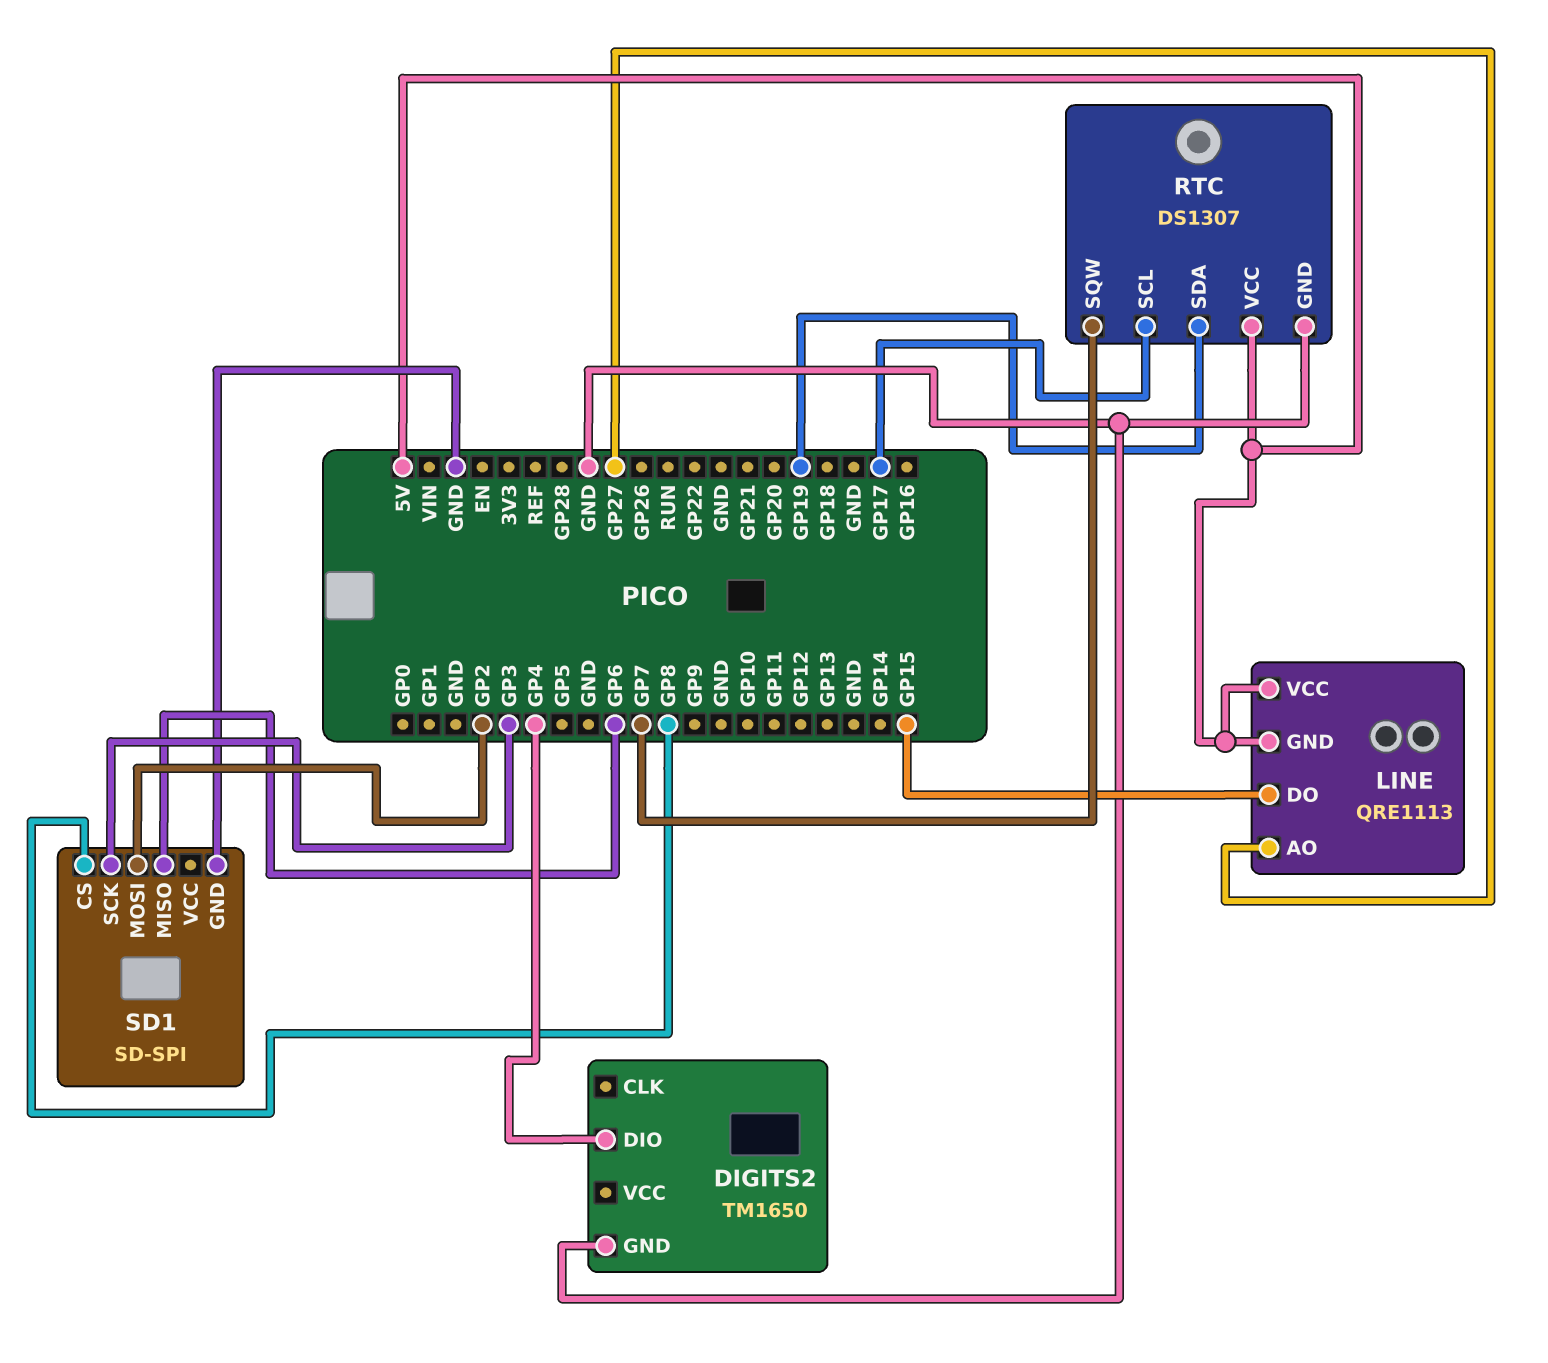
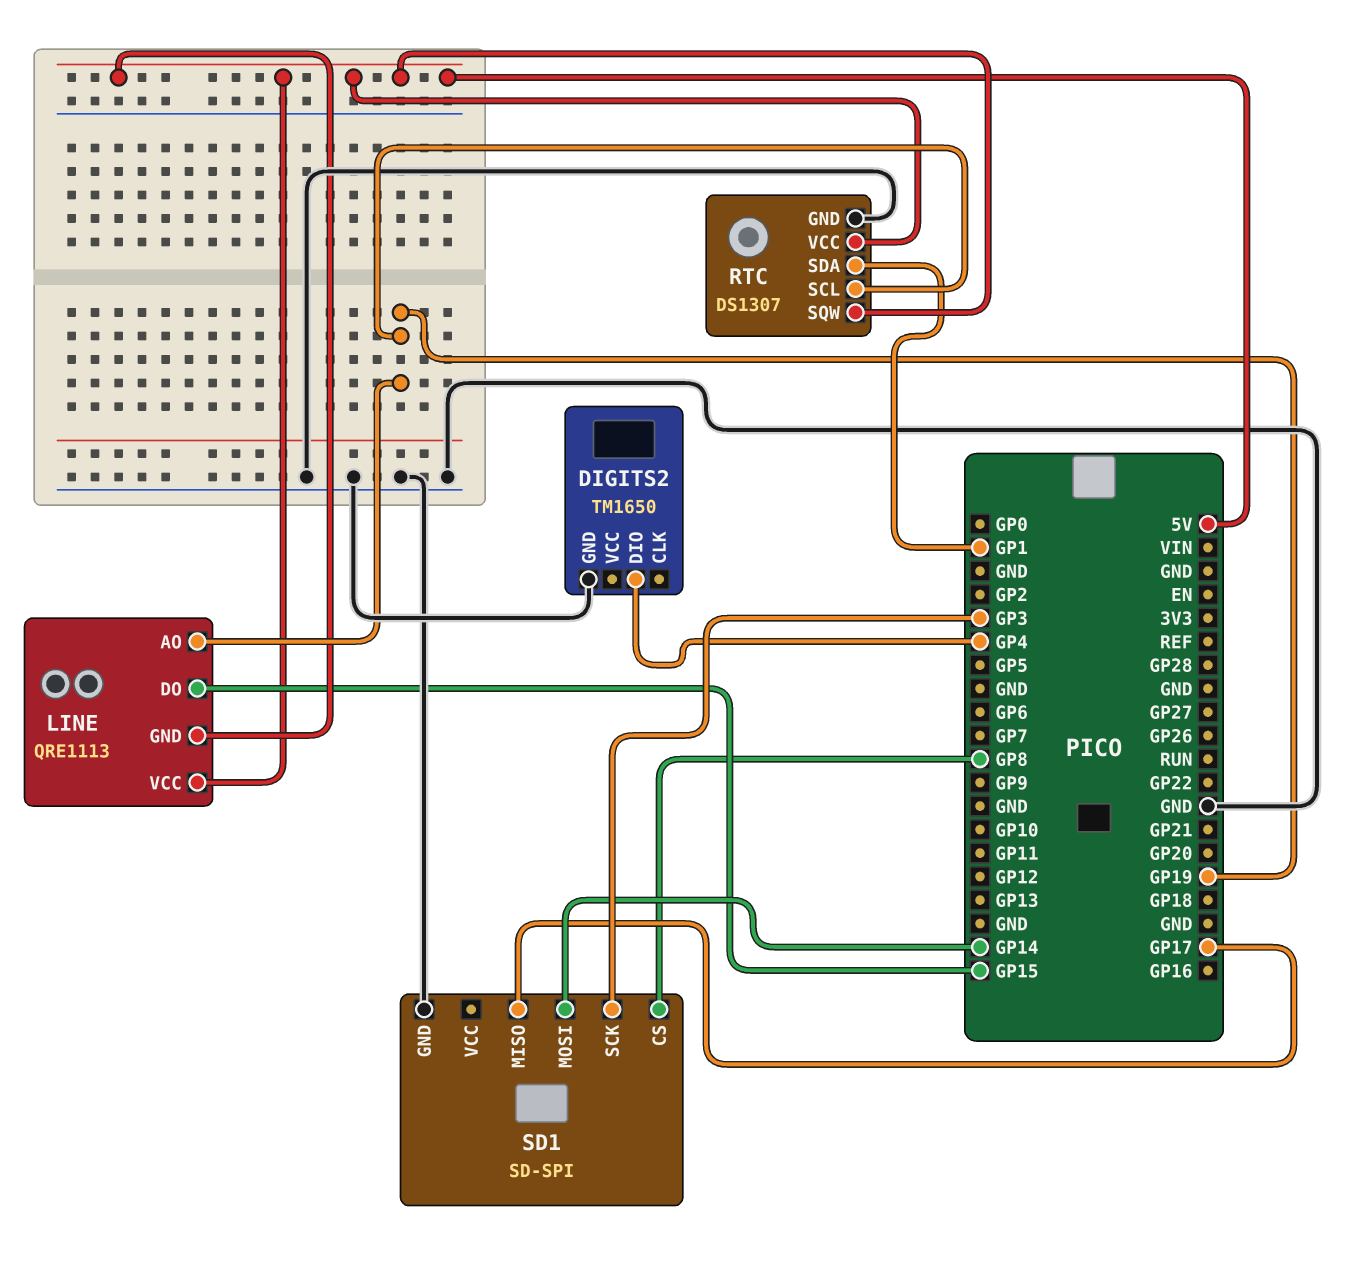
LINE pin AO: GP27 -> GP19
RTC pin SCL: GP17 -> GP19
RTC pin SDA: GP19 -> GP1
RTC pin SQW: GP7 -> 5V
SD1 pin MISO: GP6 -> GP17
SD1 pin MOSI: GP2 -> GP14

